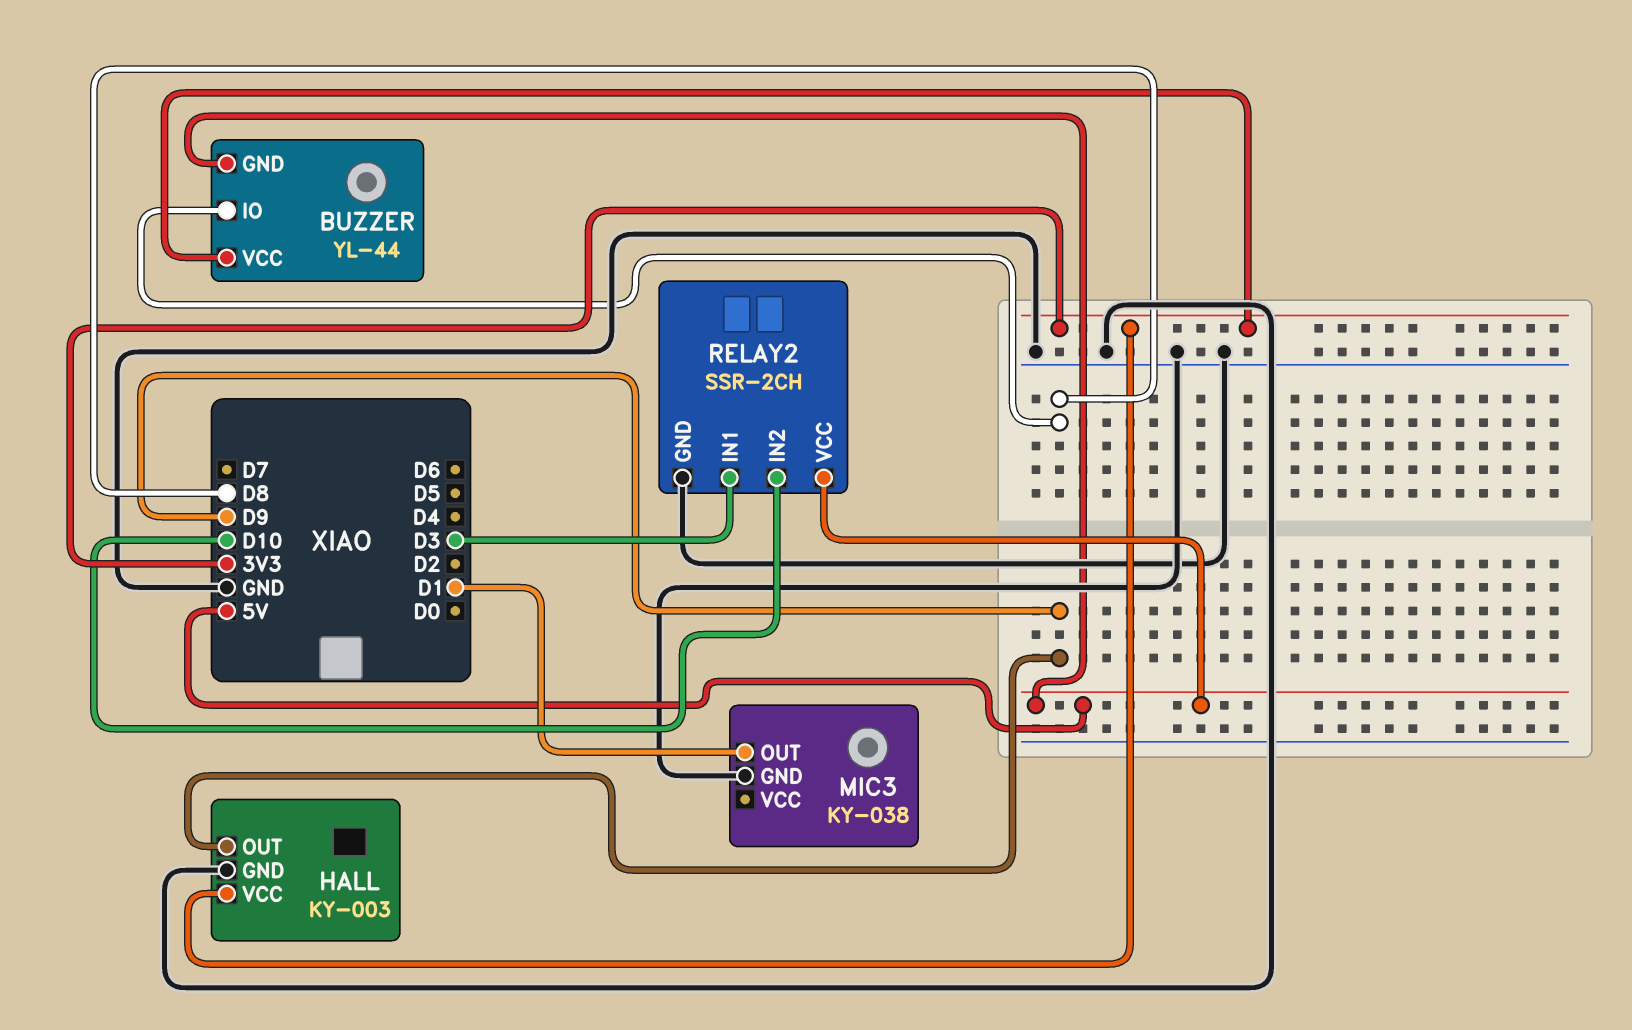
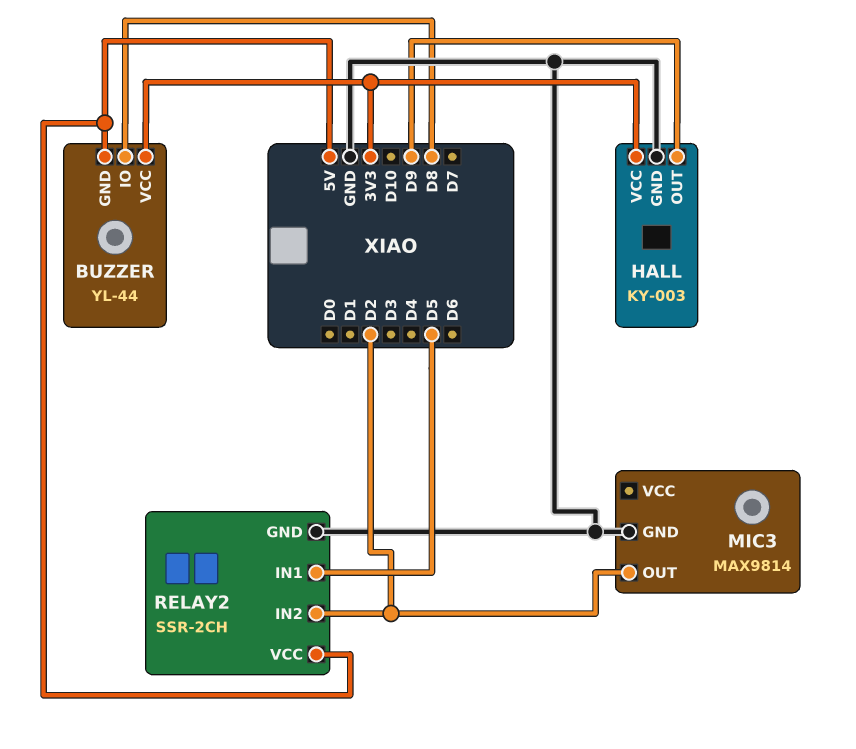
MIC3: KY-038 -> MAX9814
MIC3 pin OUT: D1 -> D2
RELAY2 pin IN1: D3 -> D5
RELAY2 pin IN2: D10 -> D2

